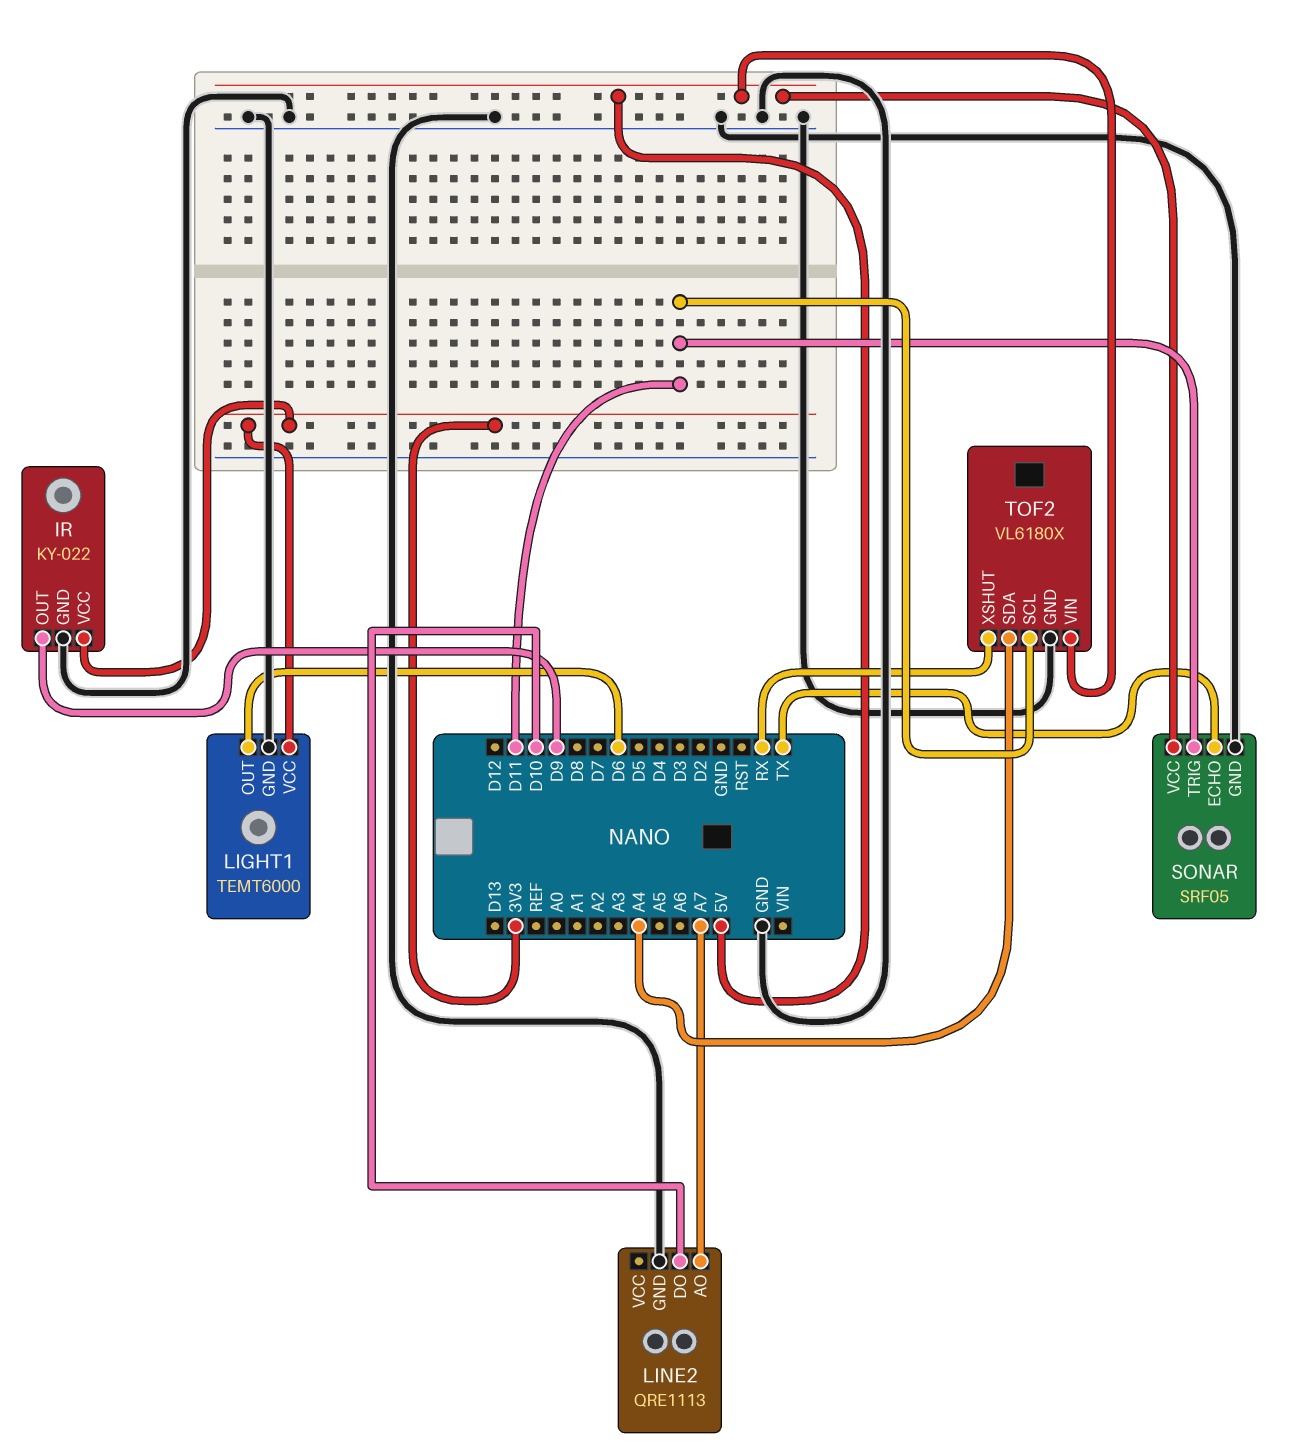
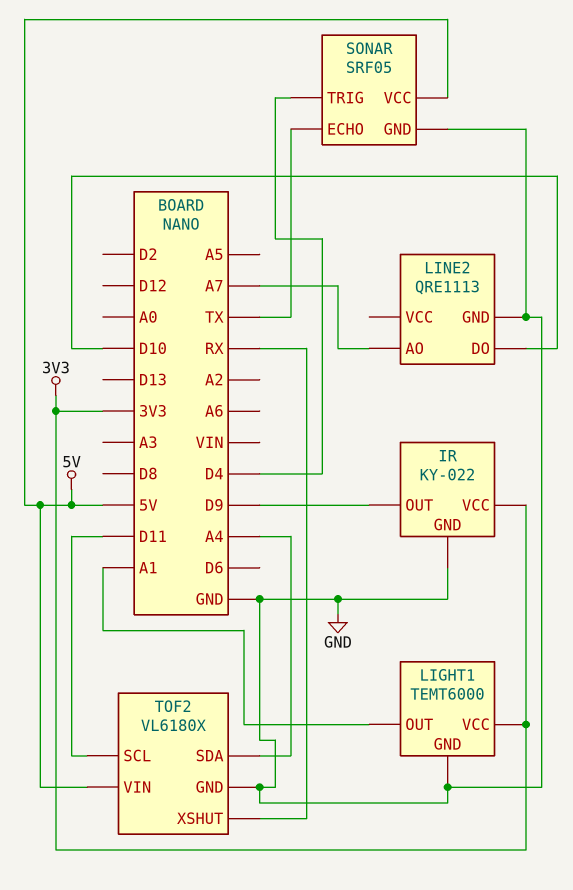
LIGHT1 pin OUT: D6 -> A1
SONAR pin TRIG: D11 -> D4

